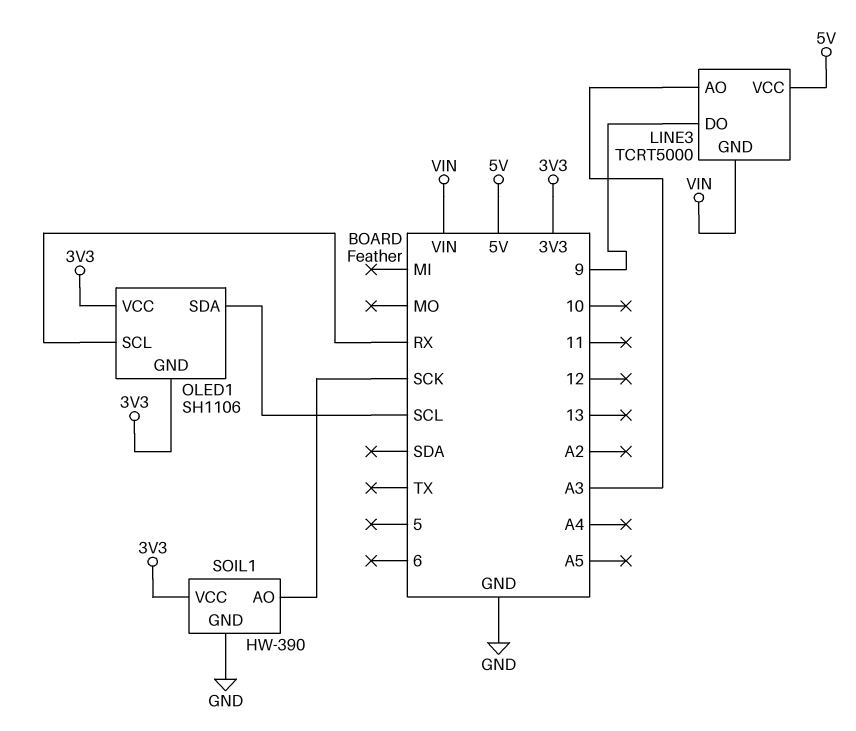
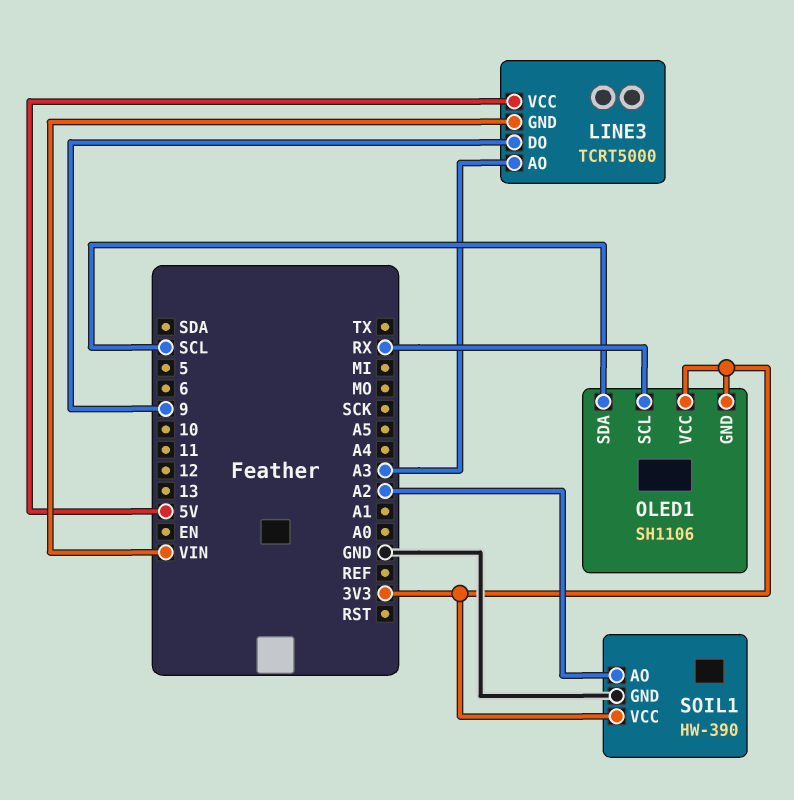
SOIL1 pin AO: SCK -> A2

